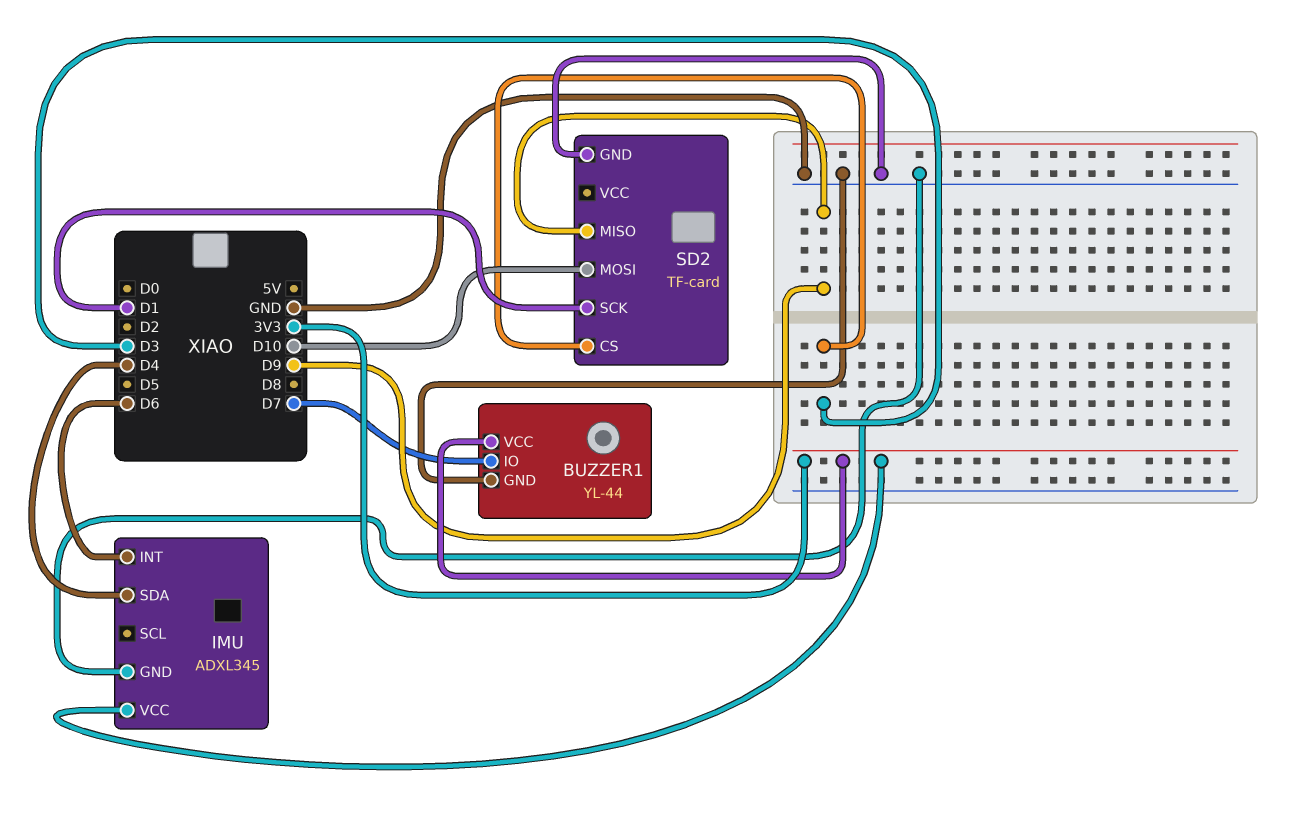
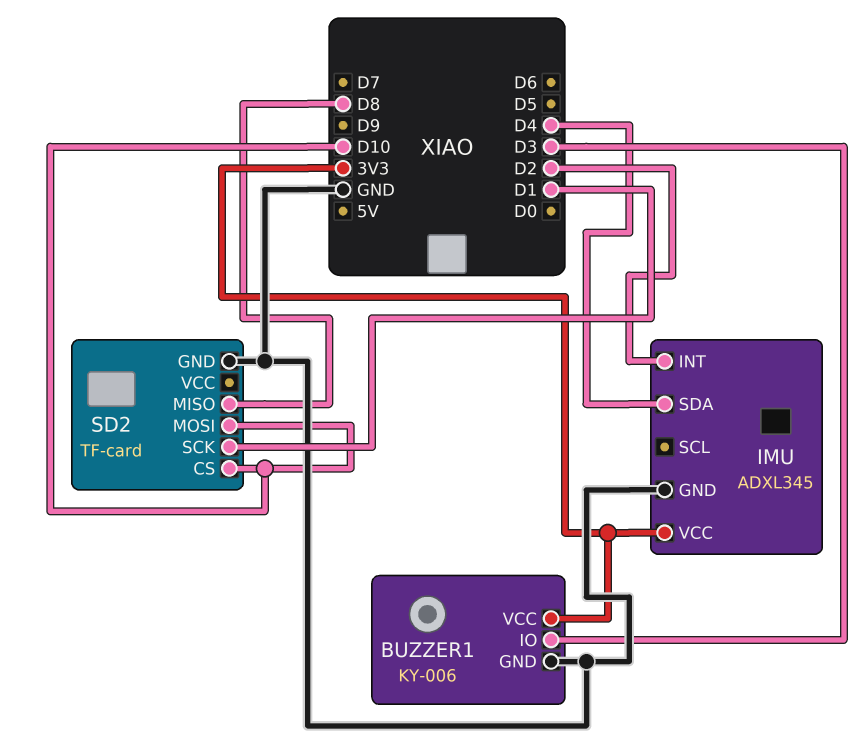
BUZZER1: YL-44 -> KY-006
BUZZER1 pin IO: D7 -> D3
IMU pin INT: D6 -> D2
SD2 pin CS: D3 -> D10
SD2 pin MISO: D9 -> D8

